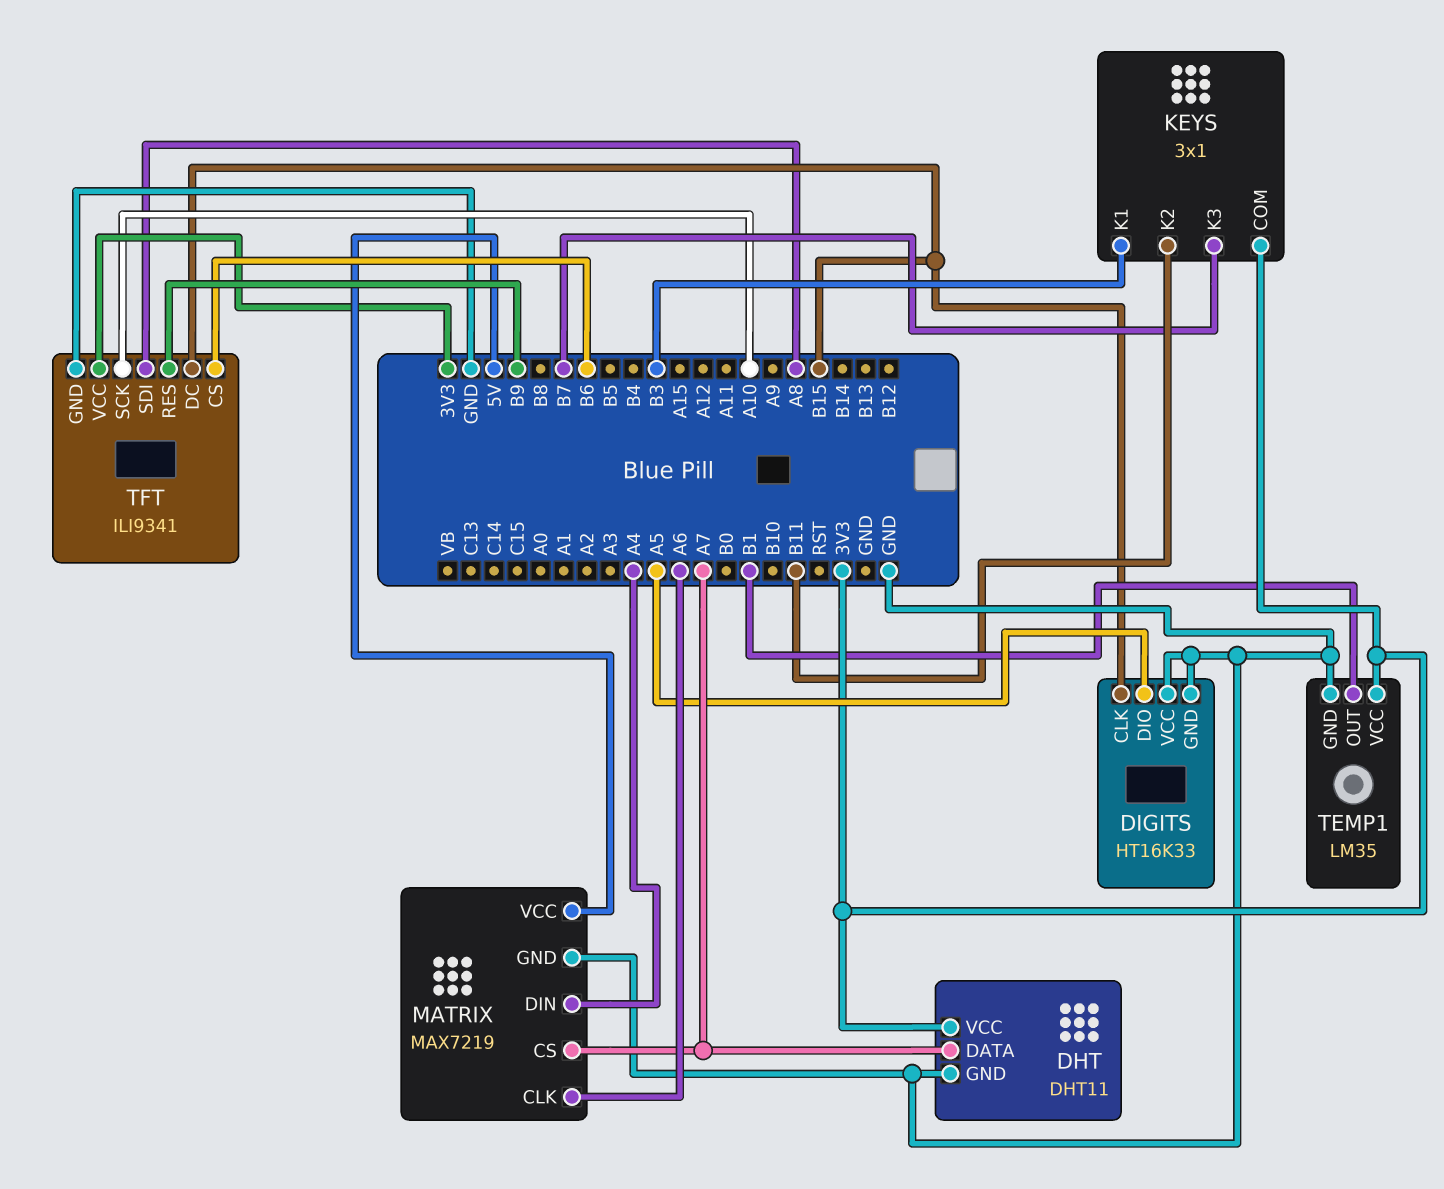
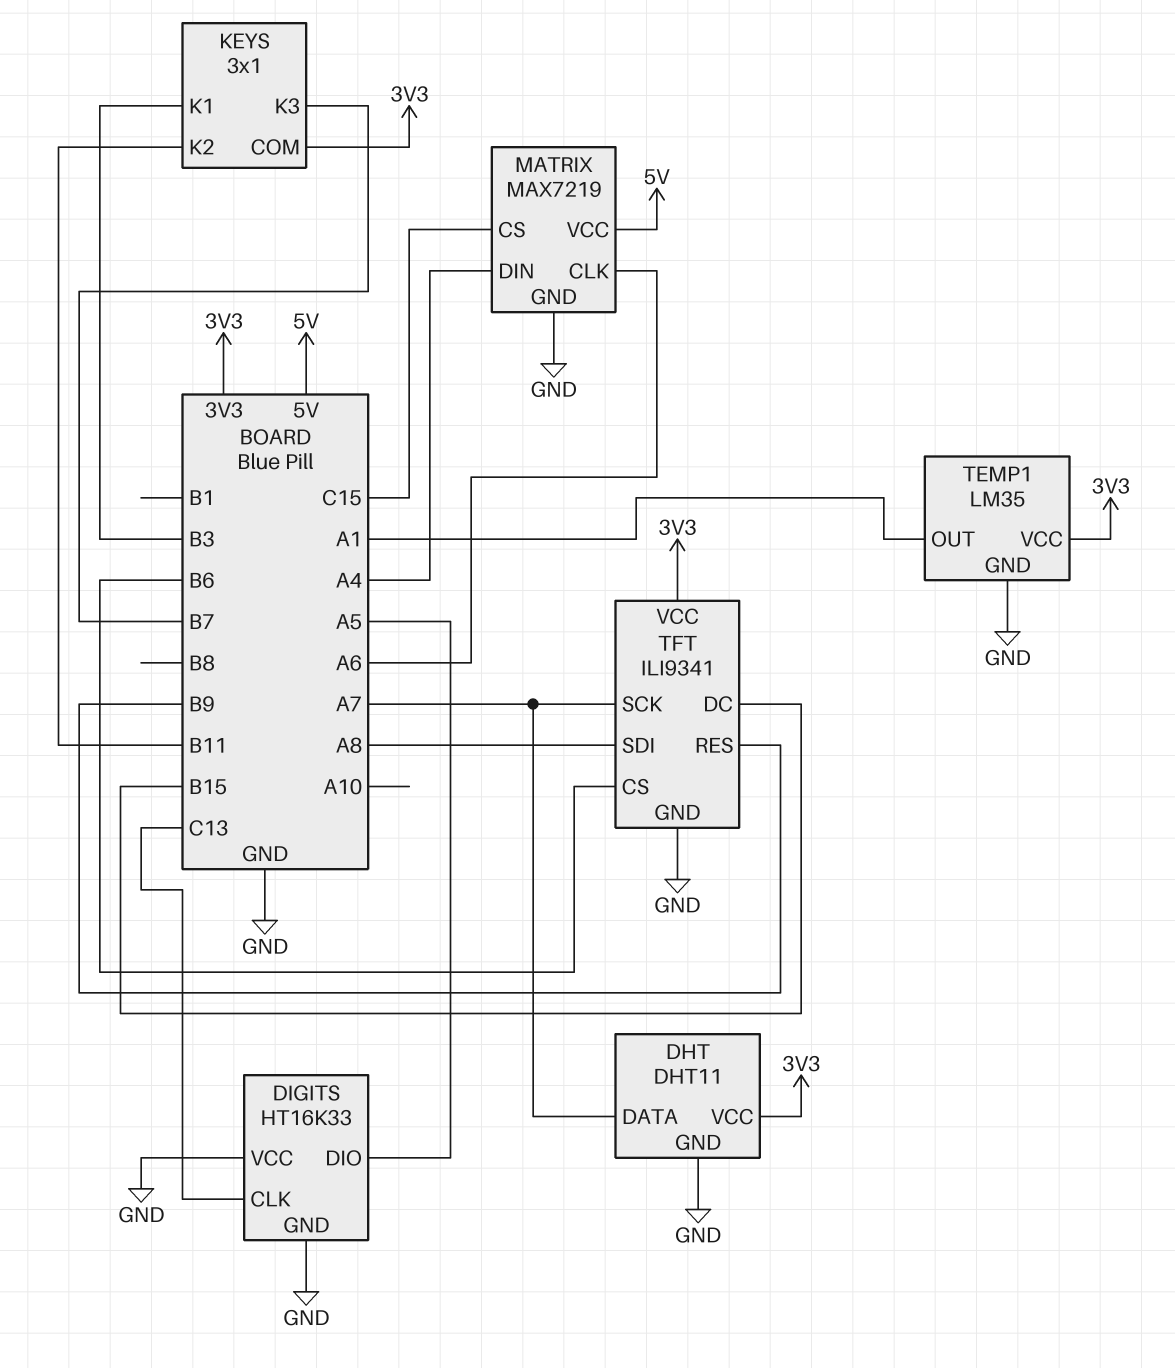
DIGITS pin CLK: B15 -> C13
MATRIX pin CS: A7 -> C15
TEMP1 pin OUT: B1 -> A1
TFT pin SCK: A10 -> A7

